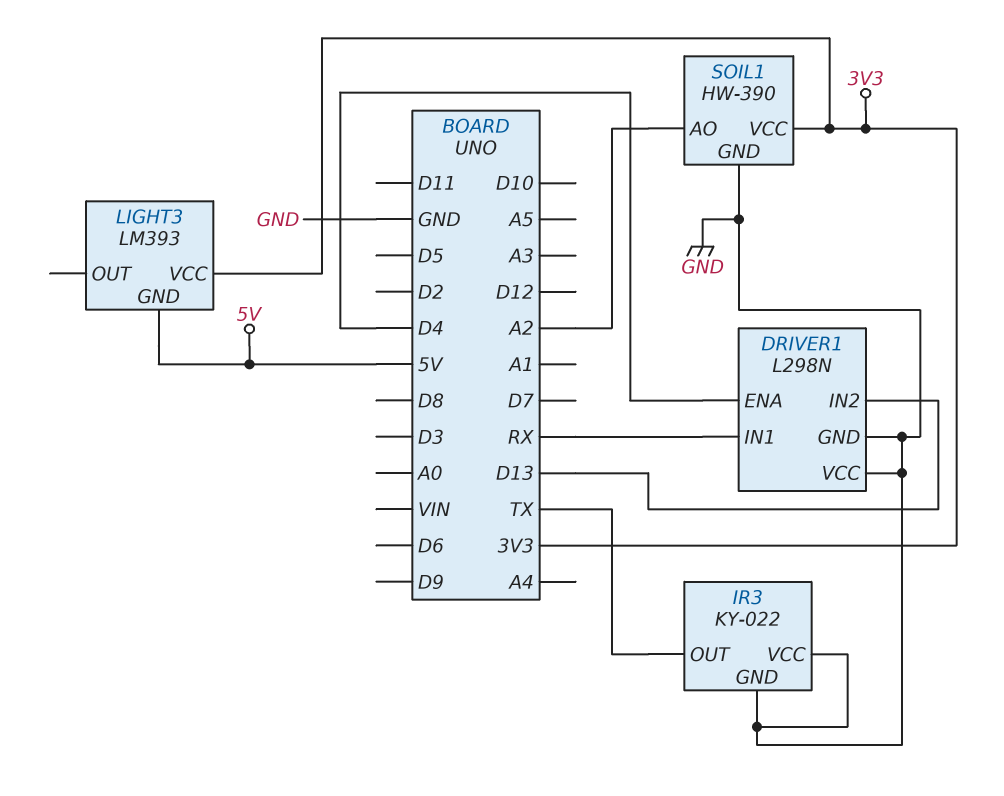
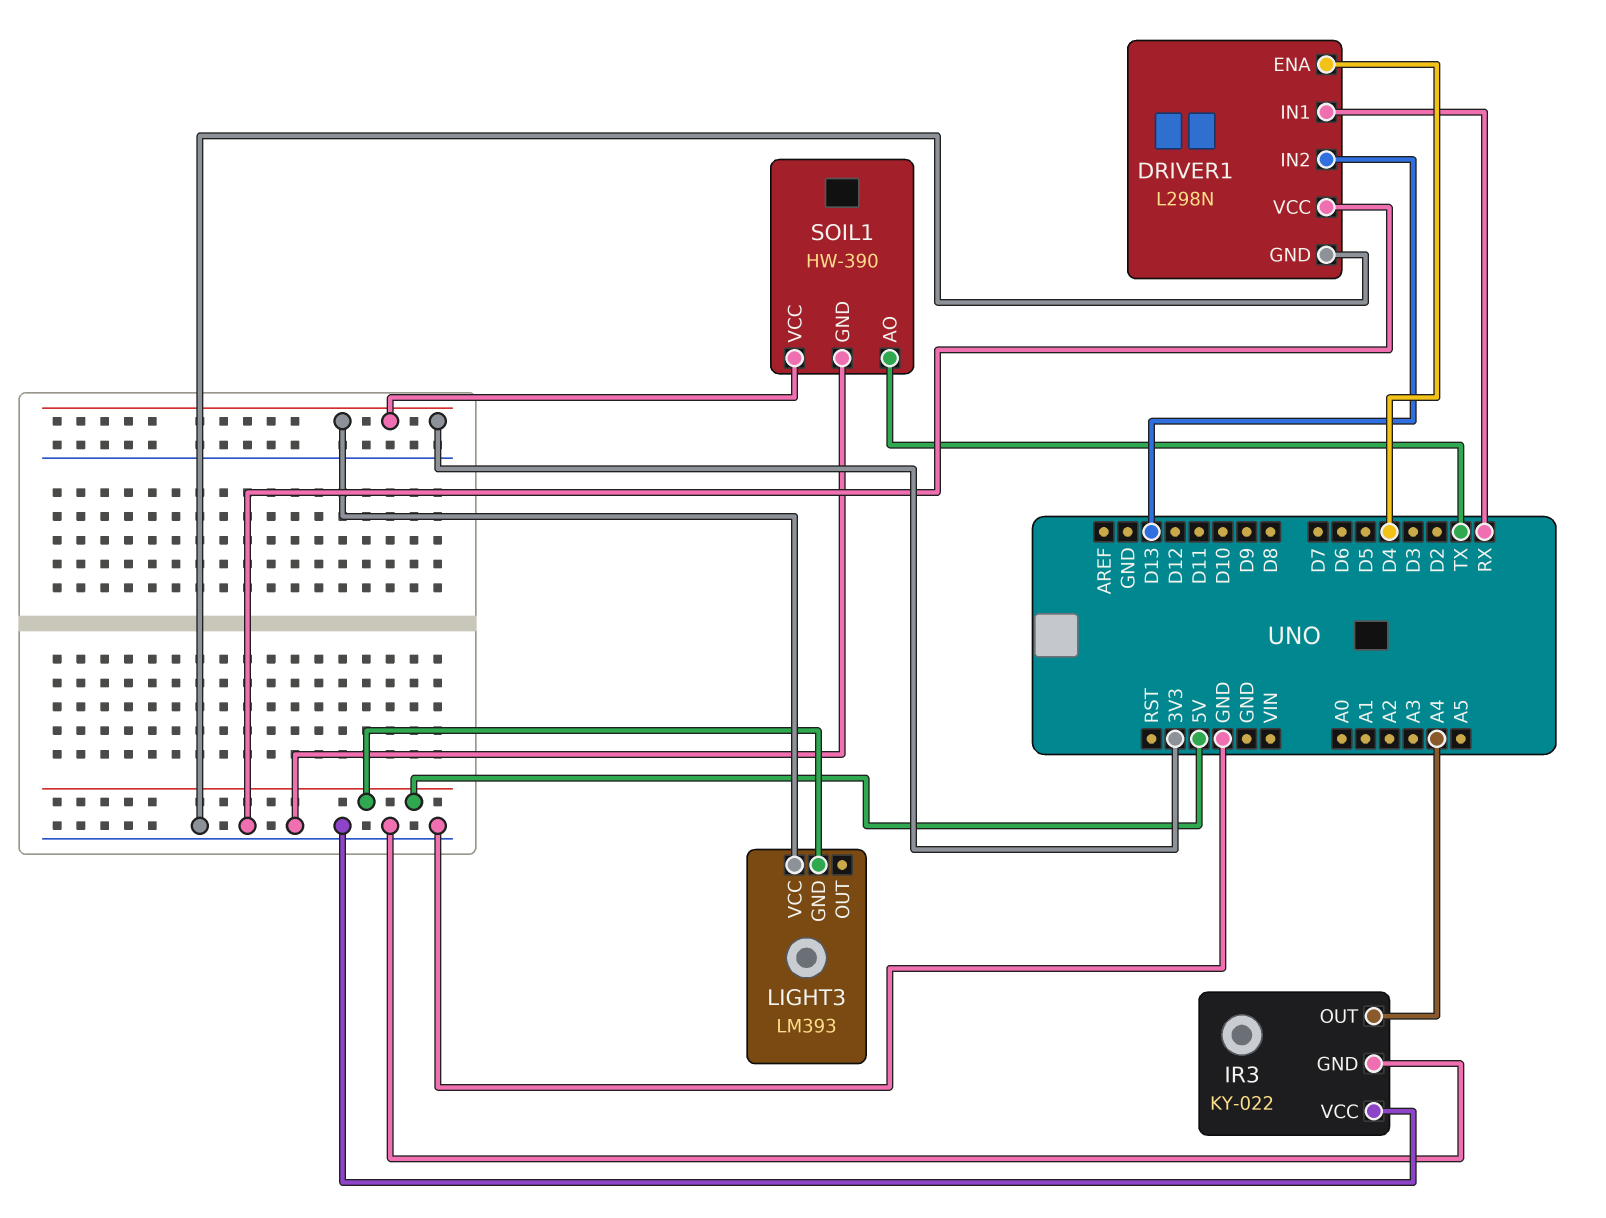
IR3 pin OUT: TX -> A4
SOIL1 pin AO: A2 -> TX

